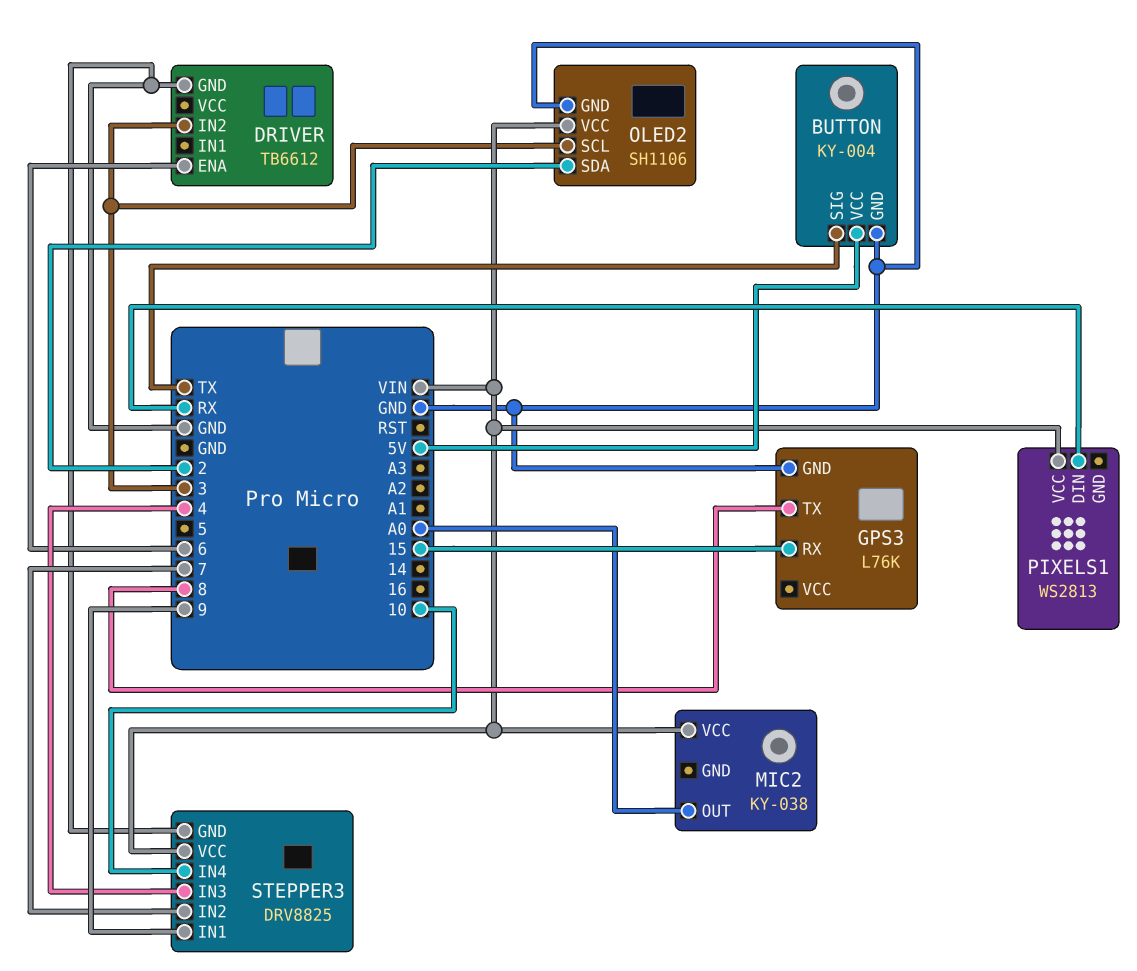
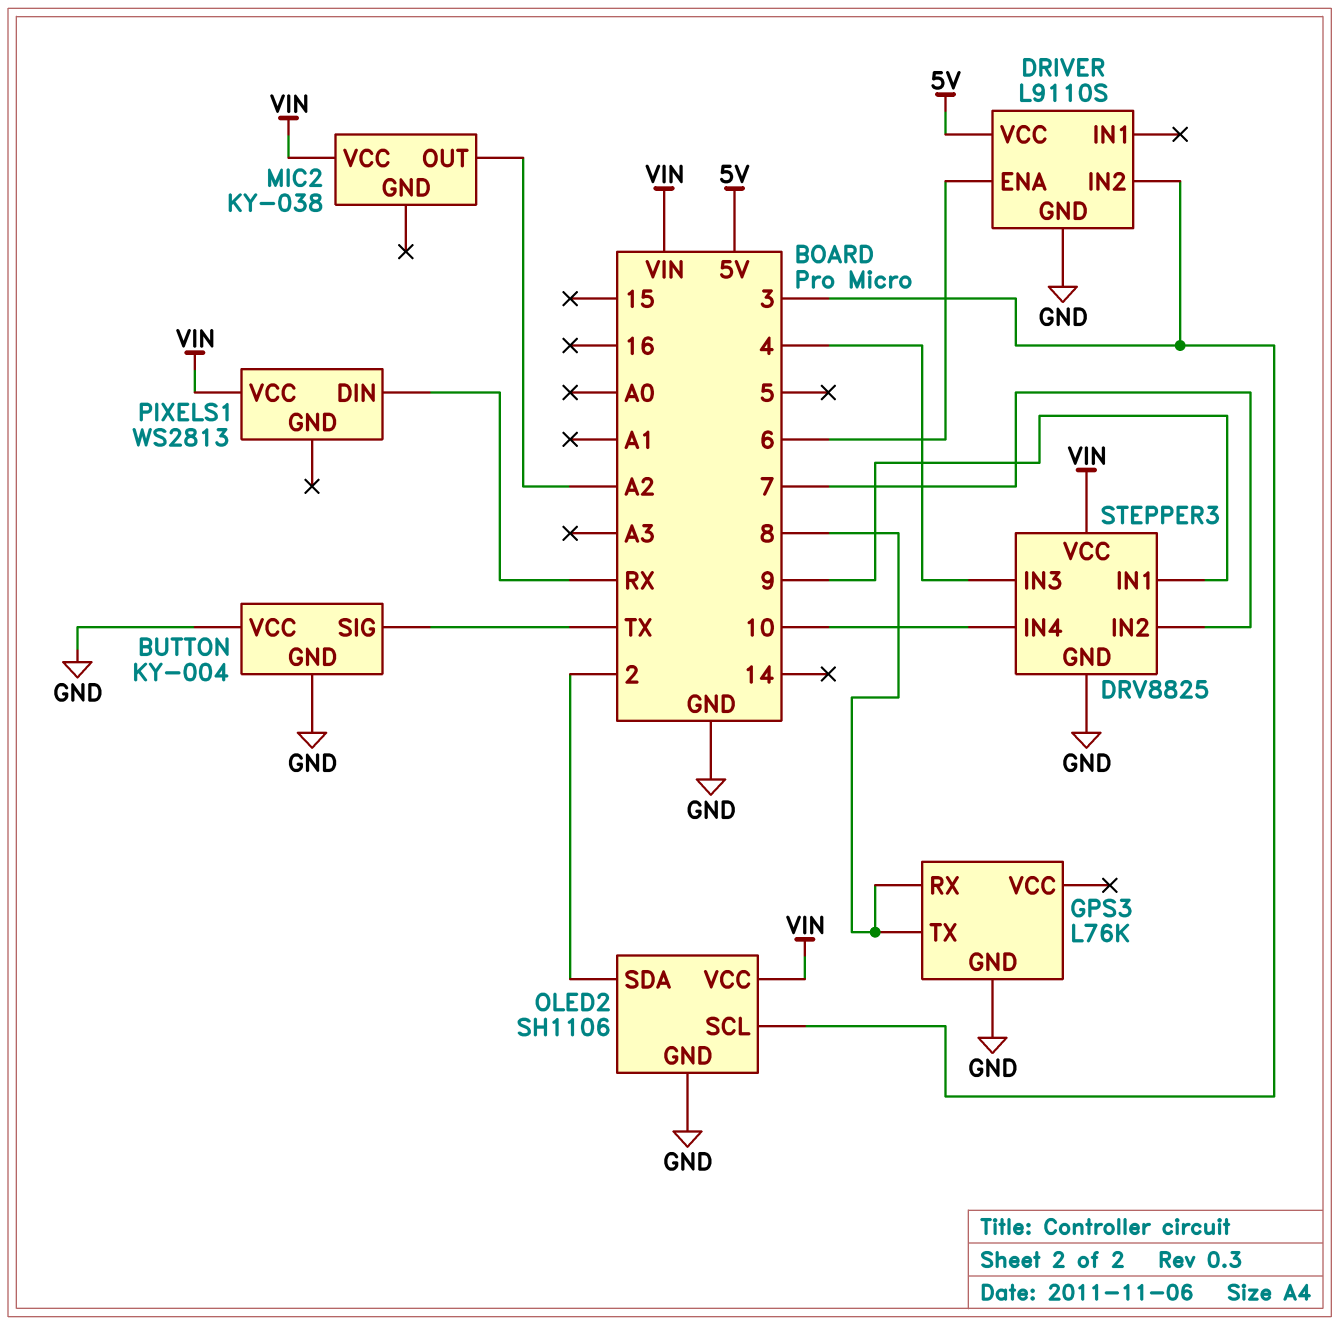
BUTTON pin VCC: 5V -> GND
DRIVER: TB6612 -> L9110S
DRIVER pin VCC: none -> 5V
GPS3 pin RX: 15 -> 8
MIC2 pin OUT: A0 -> A2

